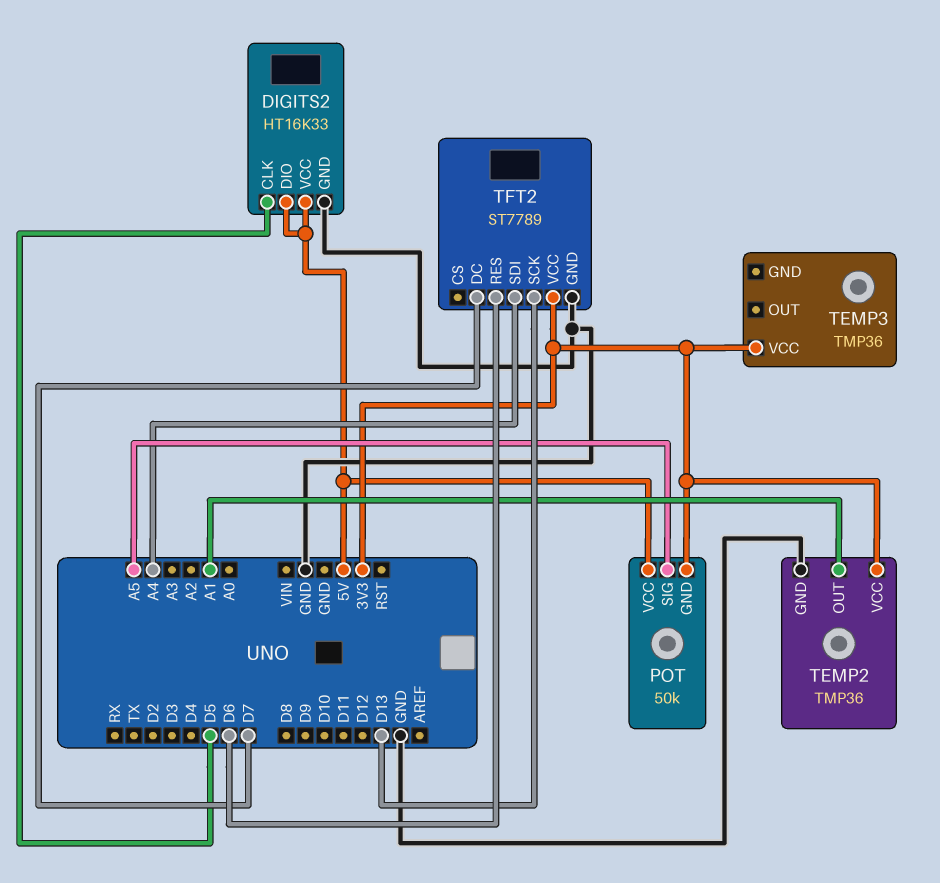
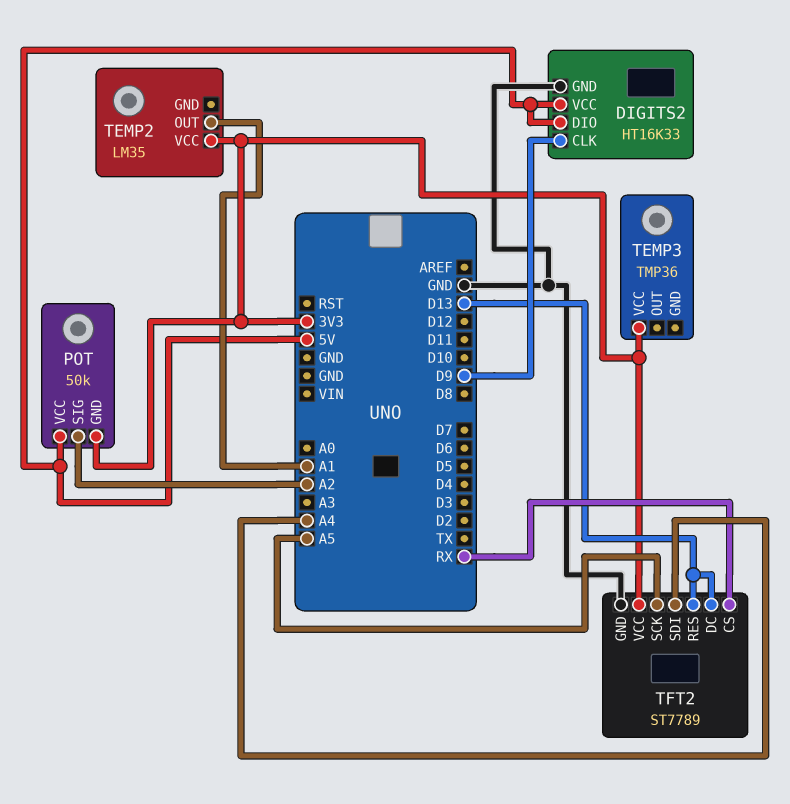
DIGITS2 pin CLK: D5 -> D9
POT pin SIG: A5 -> A2
TEMP2: TMP36 -> LM35
TEMP2 pin GND: GND -> none
TFT2 pin CS: none -> RX
TFT2 pin DC: D7 -> D13
TFT2 pin RES: D6 -> D13
TFT2 pin SCK: D13 -> A5

